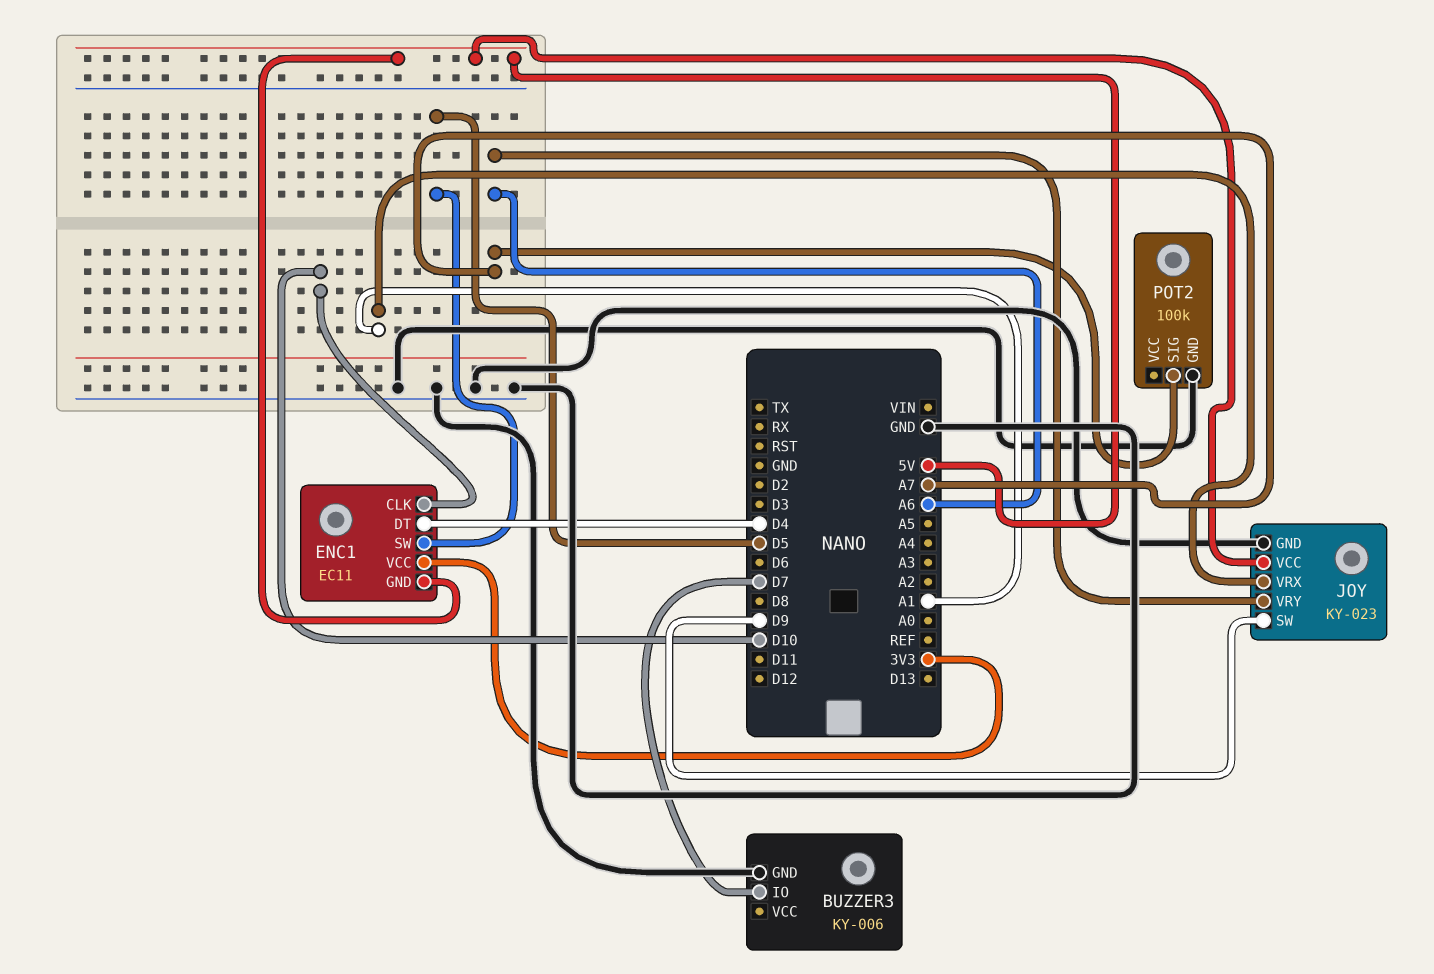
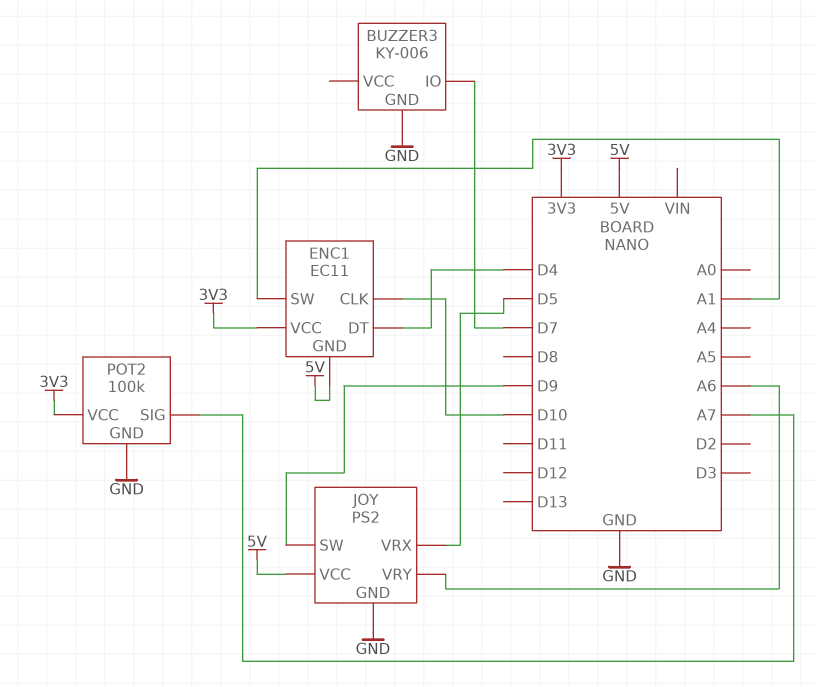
ENC1 pin SW: D5 -> A1
JOY: KY-023 -> PS2
JOY pin VRX: A1 -> D5
POT2 pin VCC: none -> 3V3

